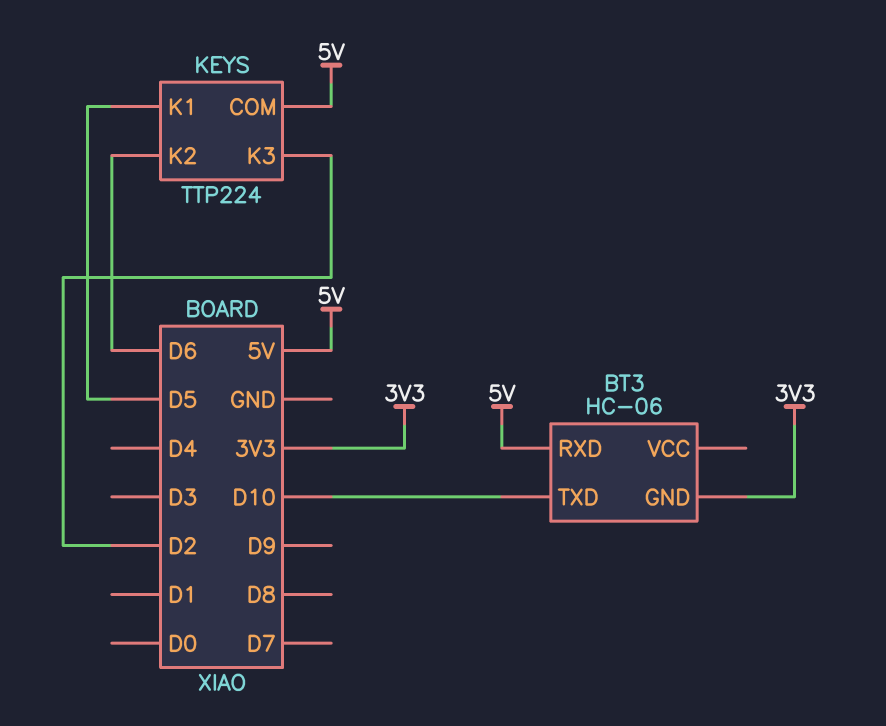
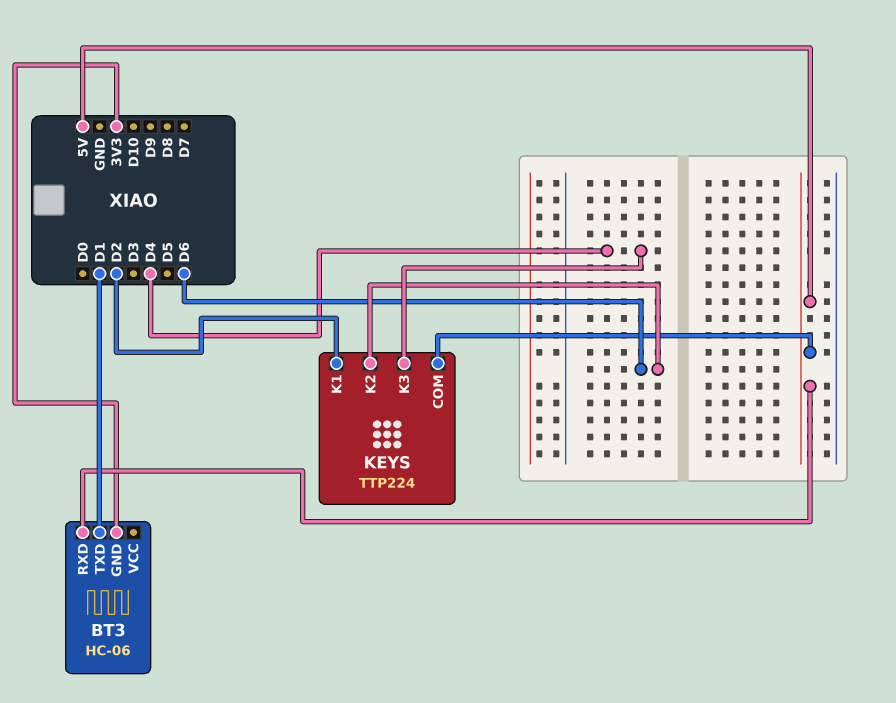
BT3 pin TXD: D10 -> D1
KEYS pin K1: D5 -> D2
KEYS pin K3: D2 -> D4

